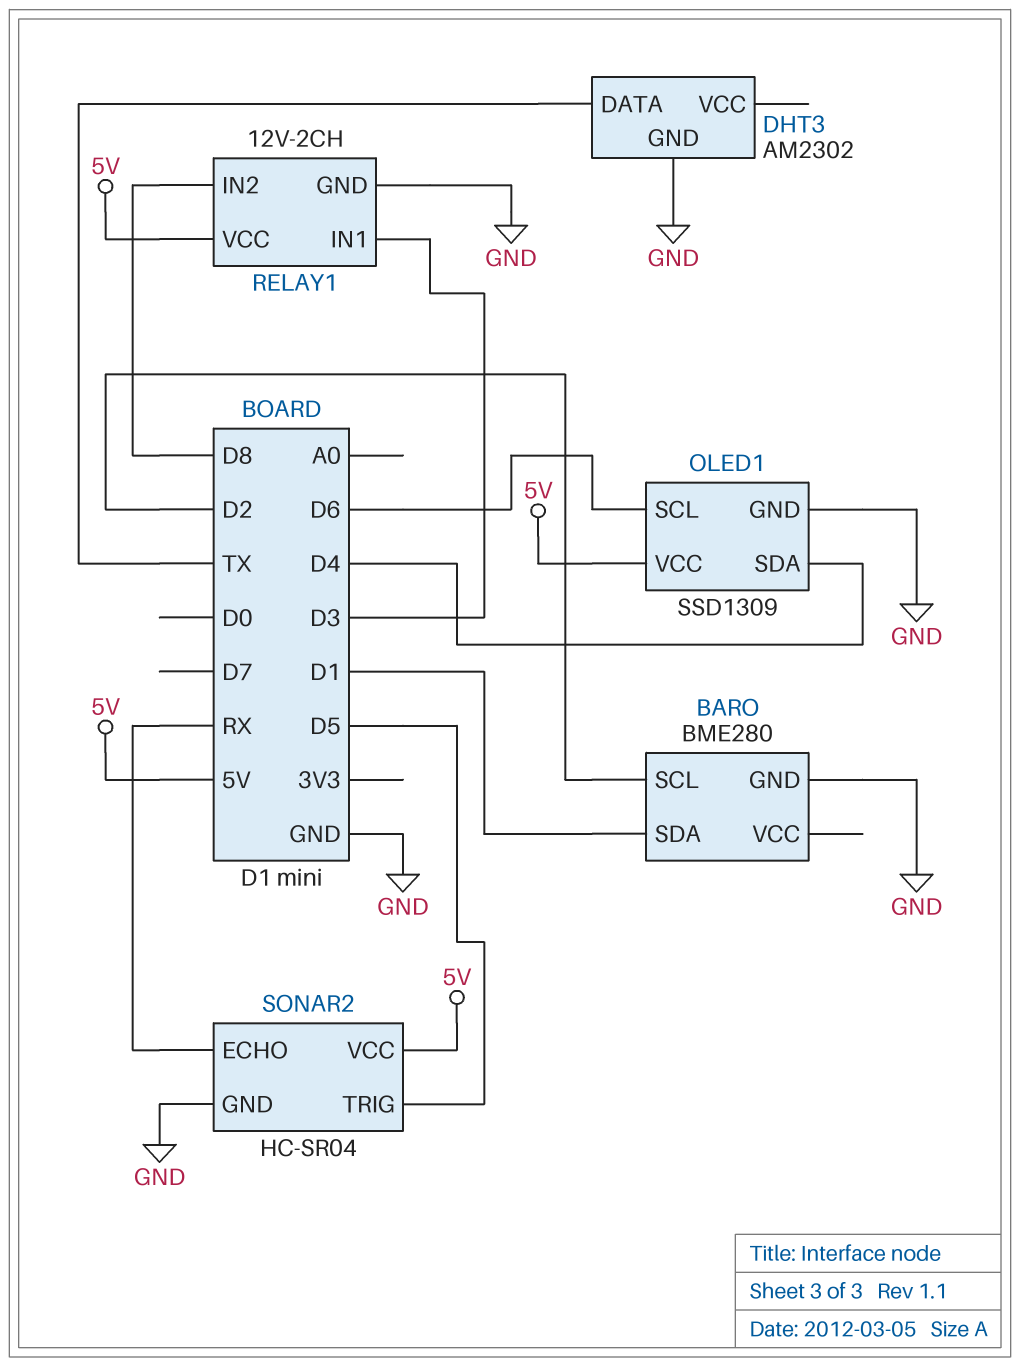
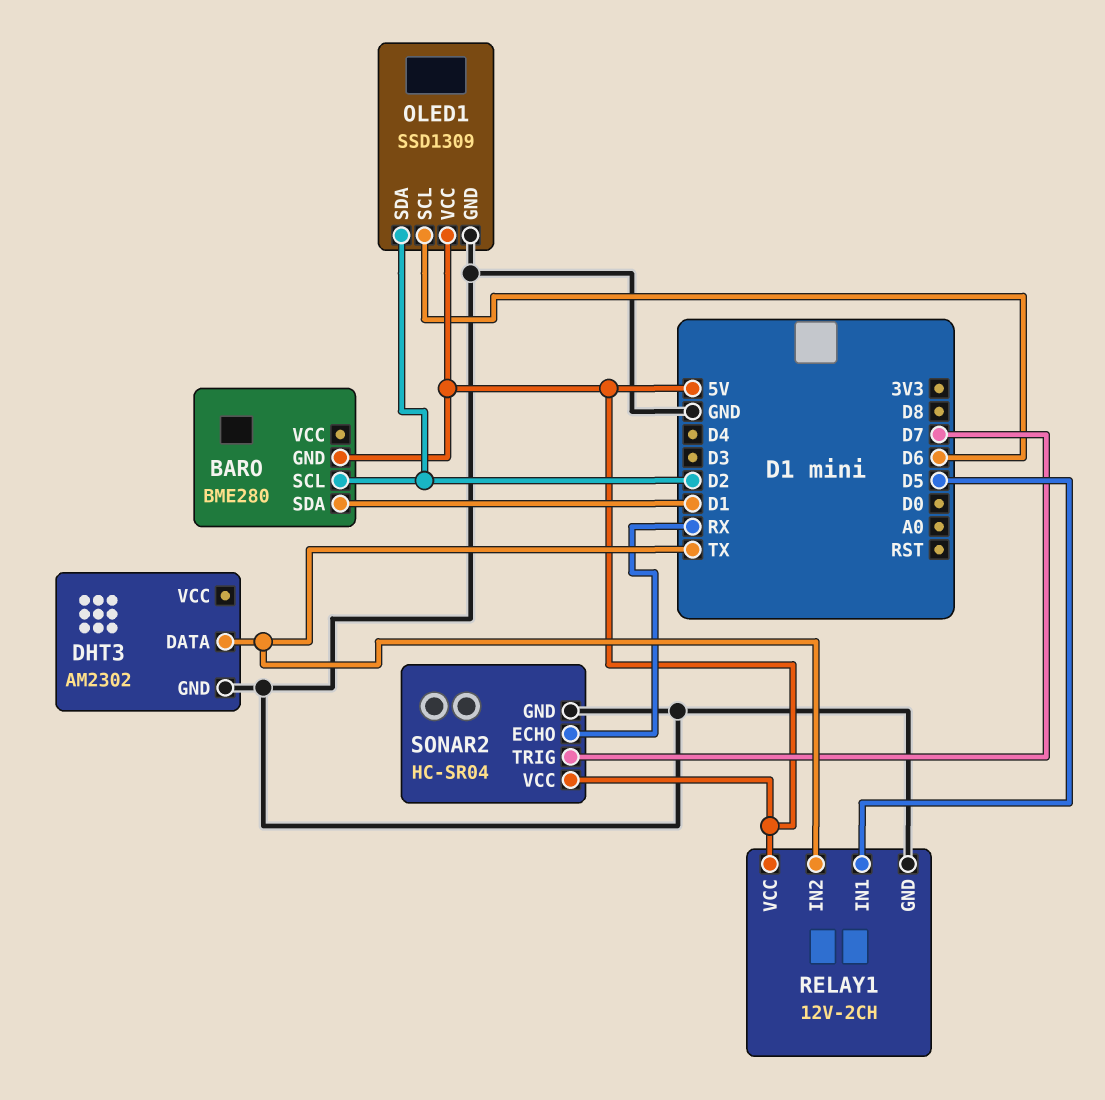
BARO pin GND: GND -> 5V
OLED1 pin SDA: D4 -> D2
RELAY1 pin IN1: D3 -> D5
RELAY1 pin IN2: D8 -> TX
SONAR2 pin TRIG: D5 -> D7

